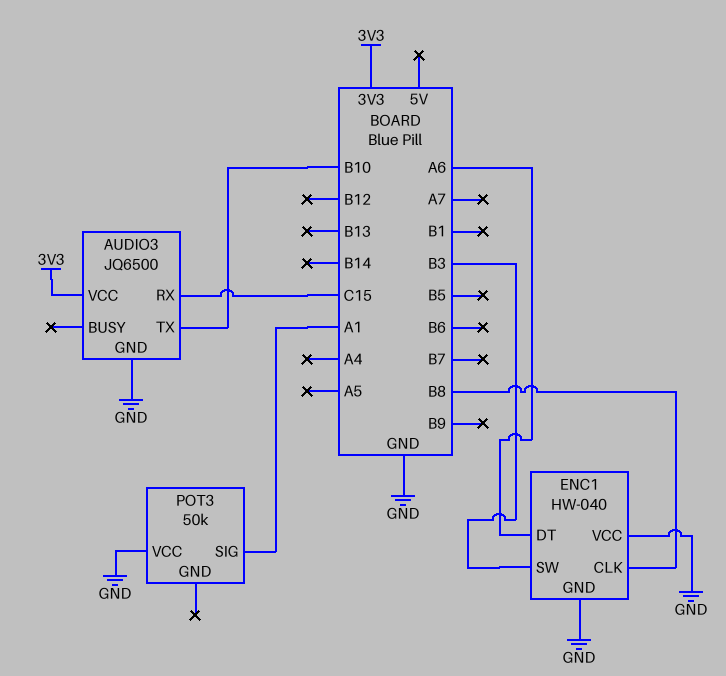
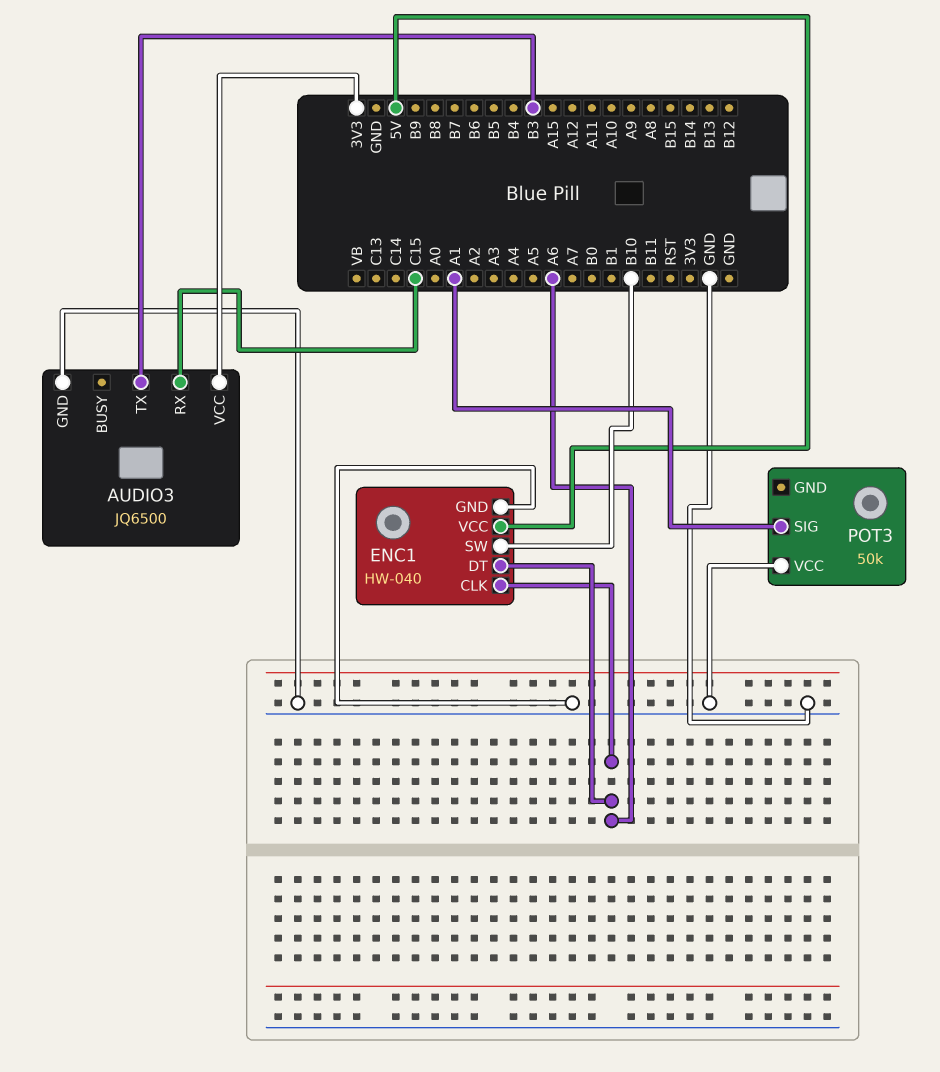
AUDIO3 pin TX: B10 -> B3
ENC1 pin CLK: B8 -> A6
ENC1 pin SW: B3 -> B10
ENC1 pin VCC: GND -> 5V

